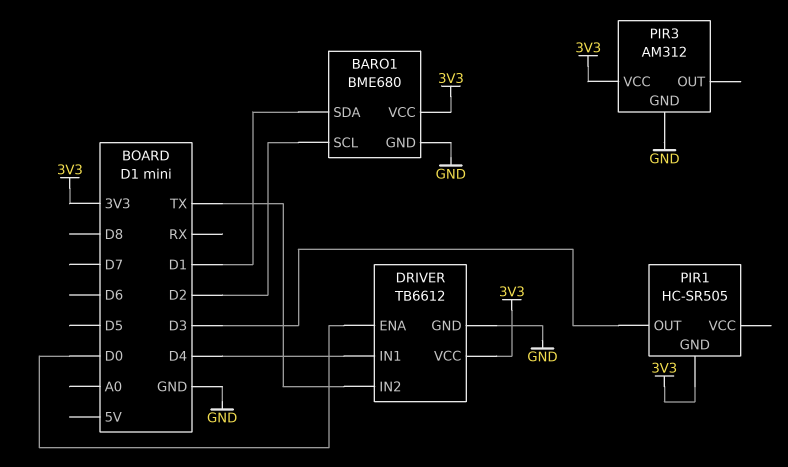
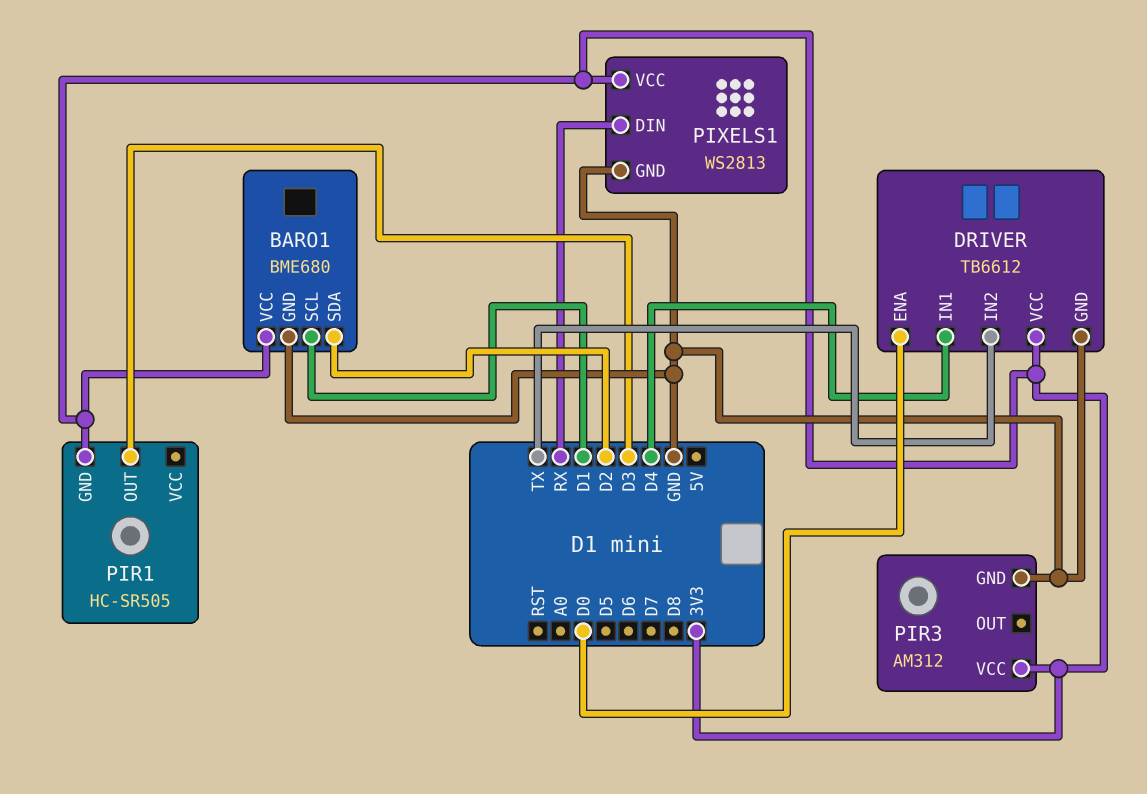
BARO1 pin SCL: D2 -> D1
BARO1 pin SDA: D1 -> D2
PIXELS1: none -> WS2813
PIXELS1 pin DIN: none -> RX
PIXELS1 pin GND: none -> GND
PIXELS1 pin VCC: none -> 3V3

